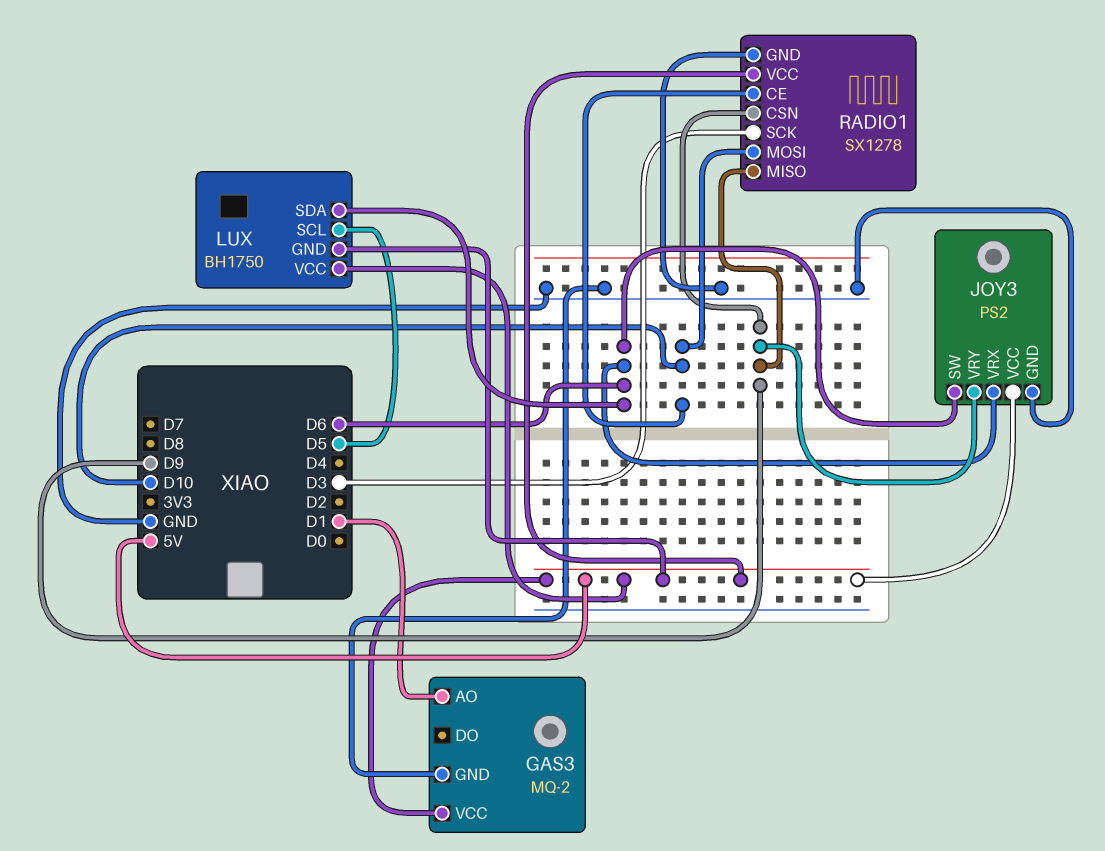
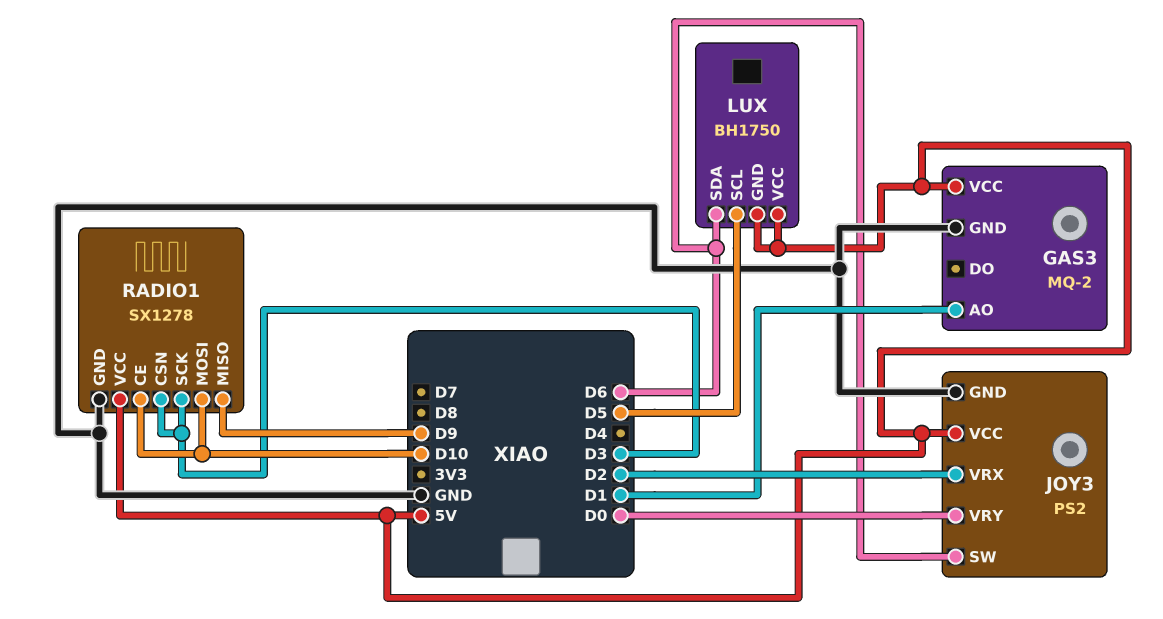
JOY3 pin VRX: D6 -> D2
JOY3 pin VRY: D9 -> D0
RADIO1 pin CSN: D9 -> D3

